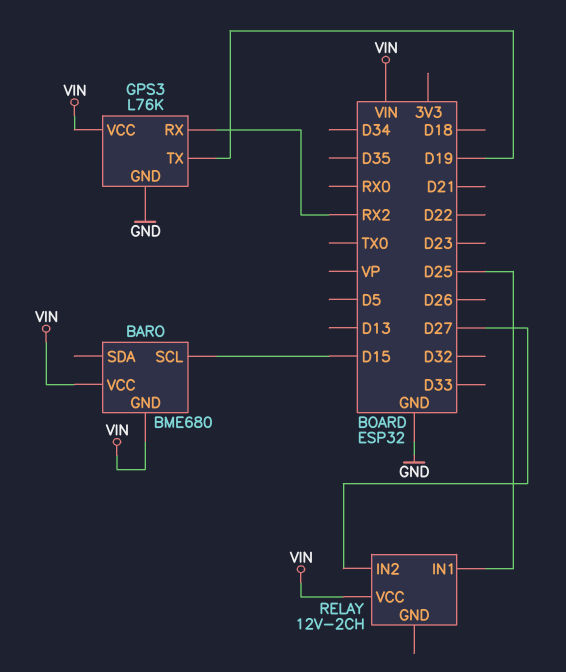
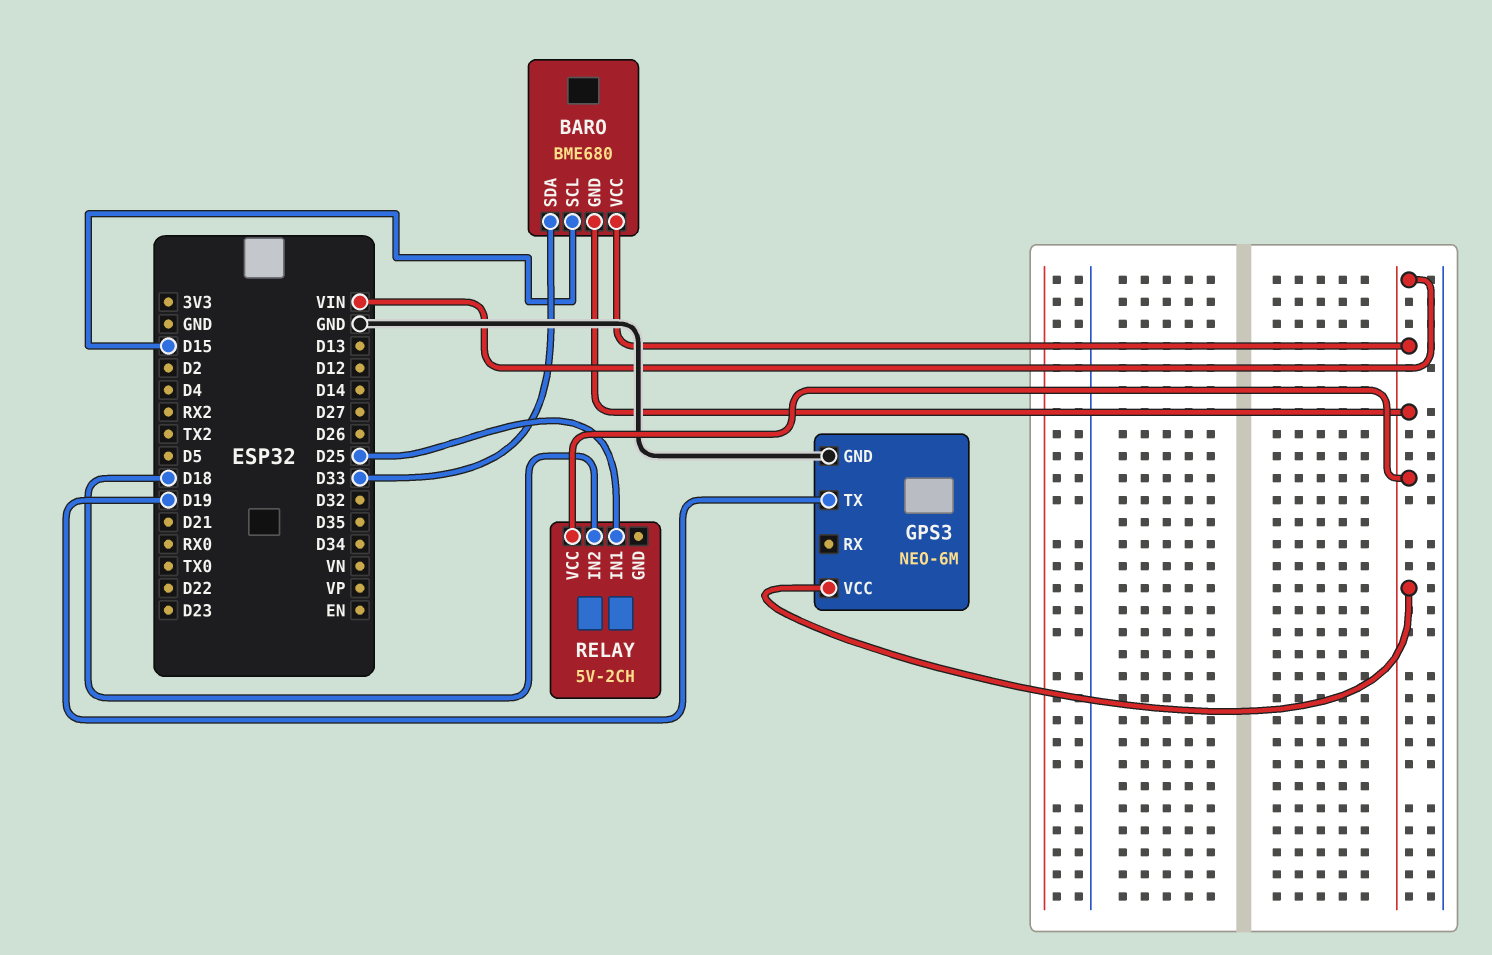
BARO pin SDA: none -> D33
GPS3: L76K -> NEO-6M
GPS3 pin RX: RX2 -> none
RELAY: 12V-2CH -> 5V-2CH
RELAY pin IN2: D27 -> D18

